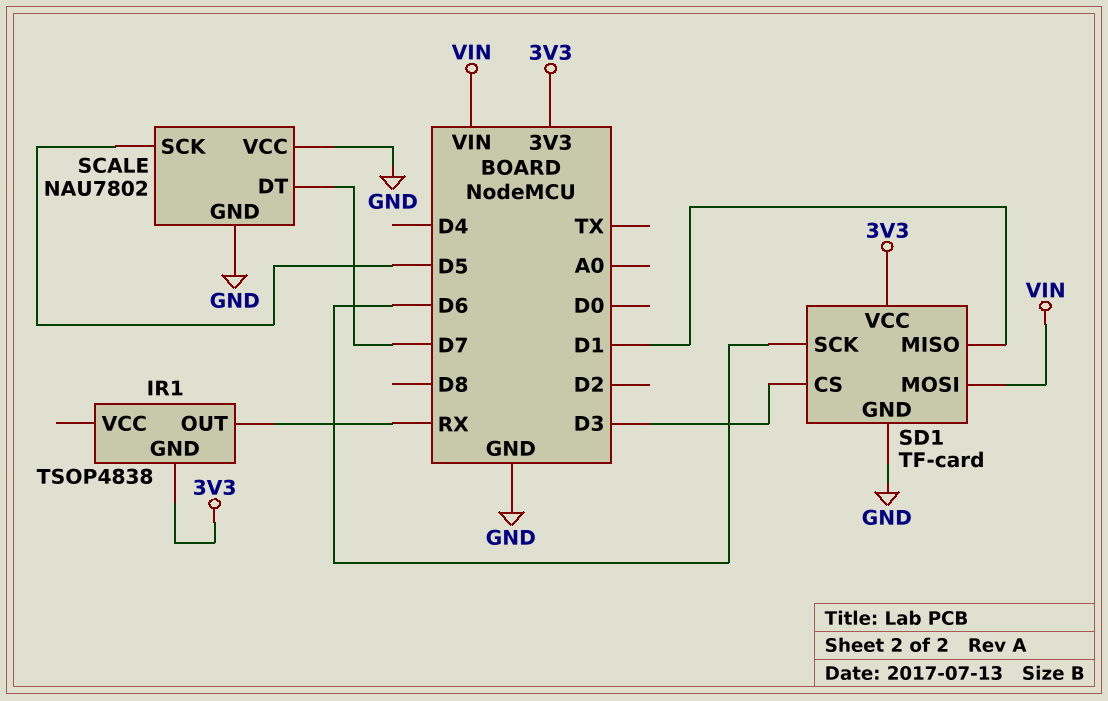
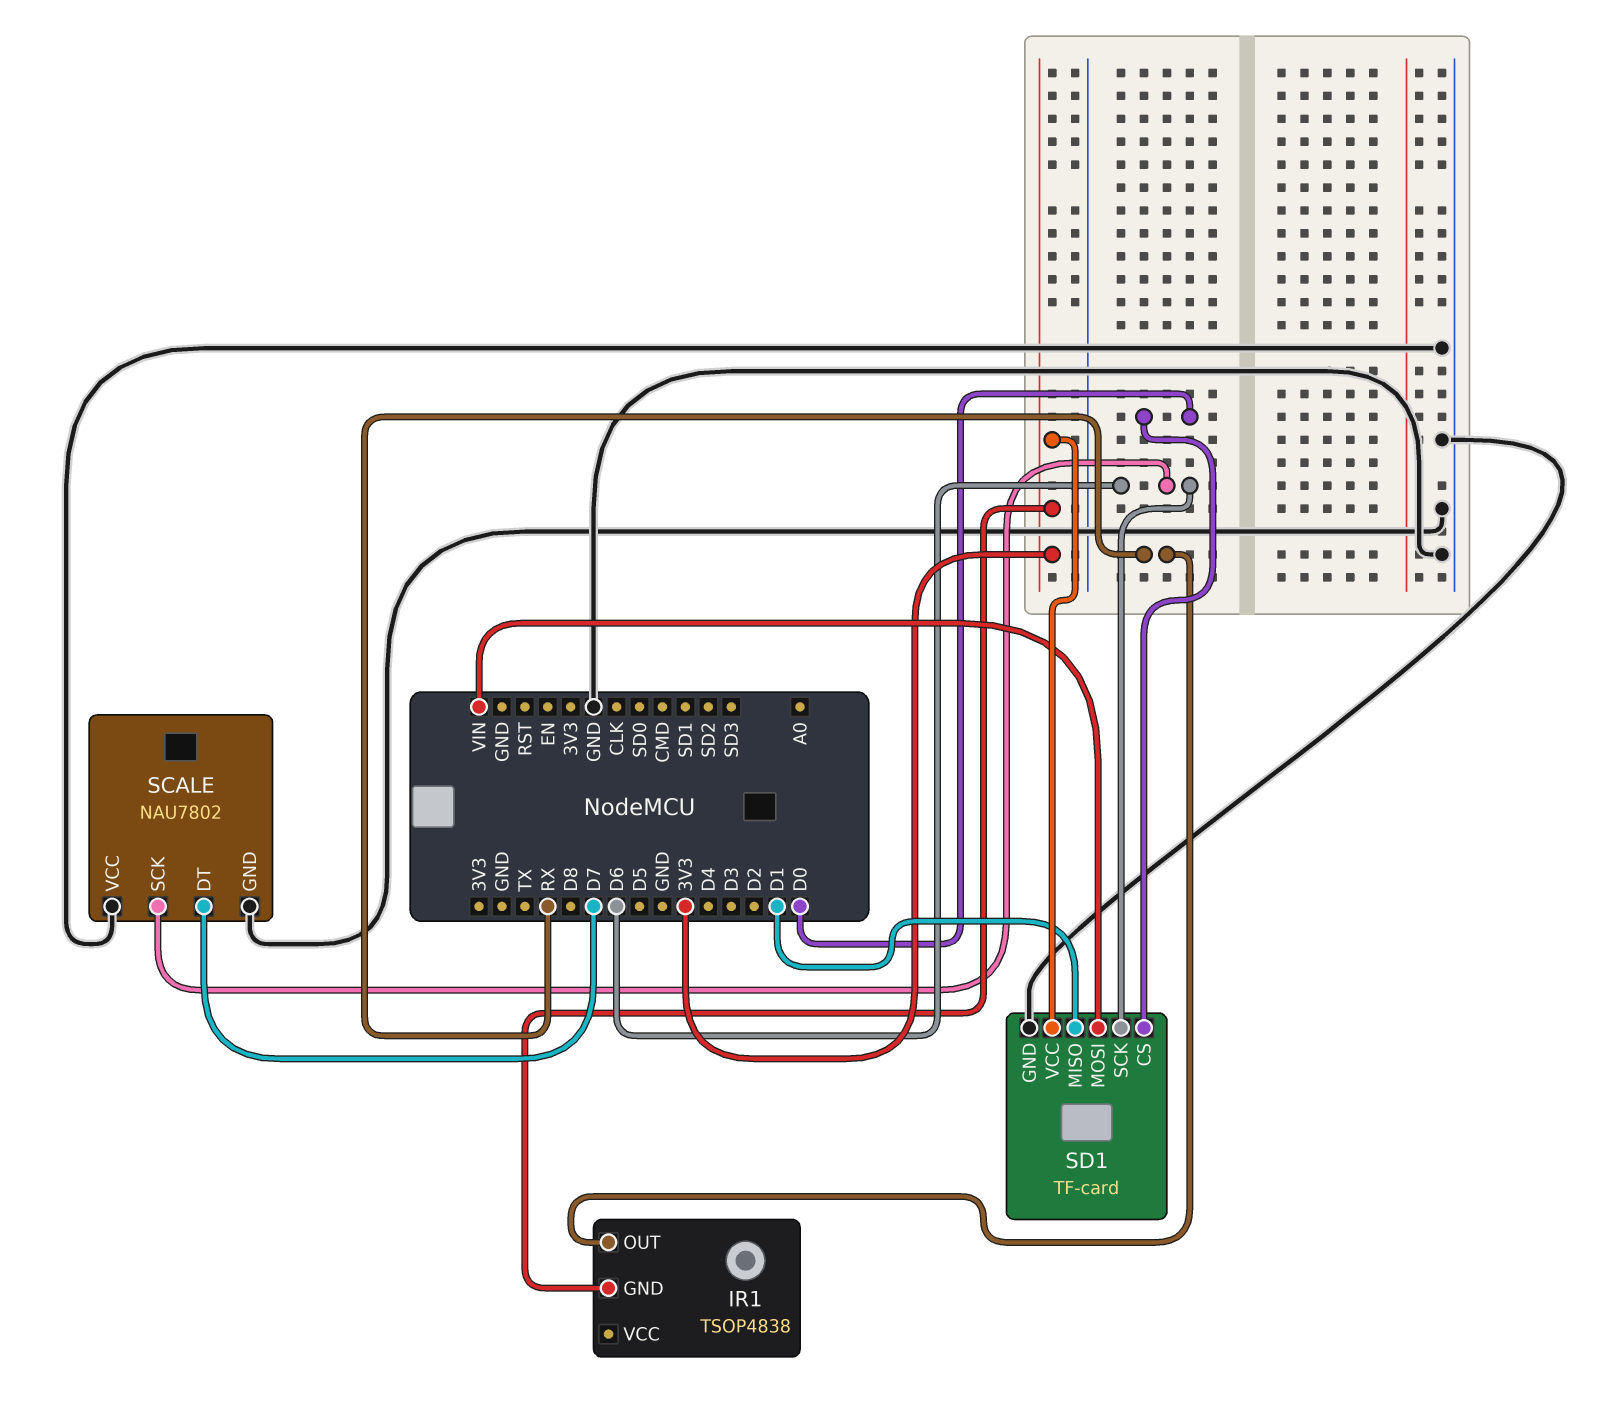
SCALE pin SCK: D5 -> D6
SD1 pin CS: D3 -> D0

